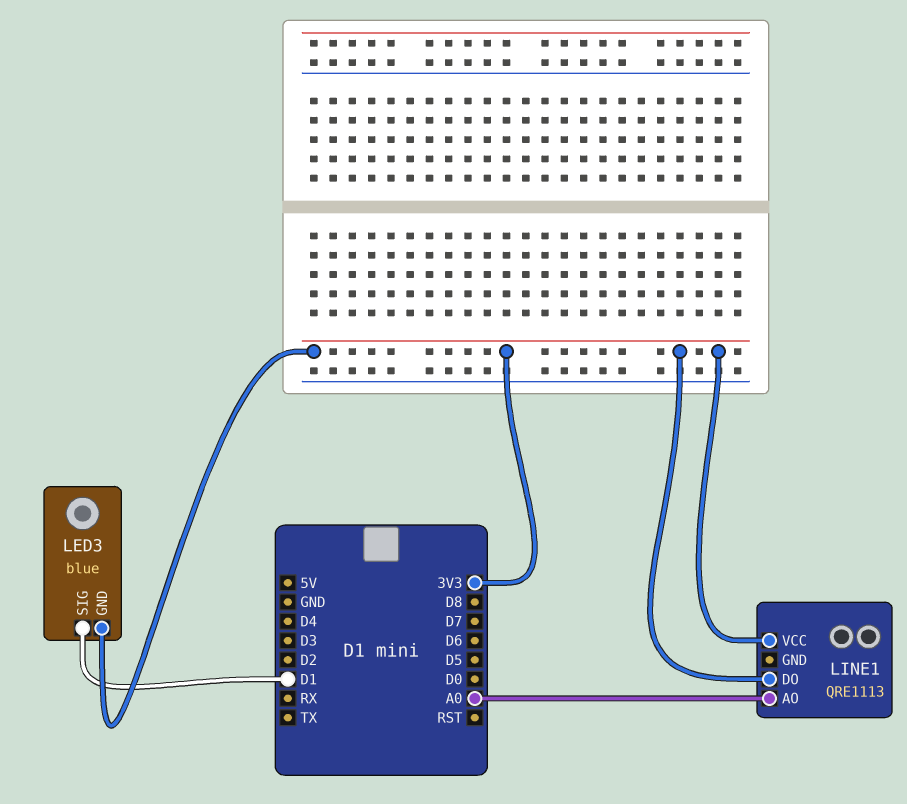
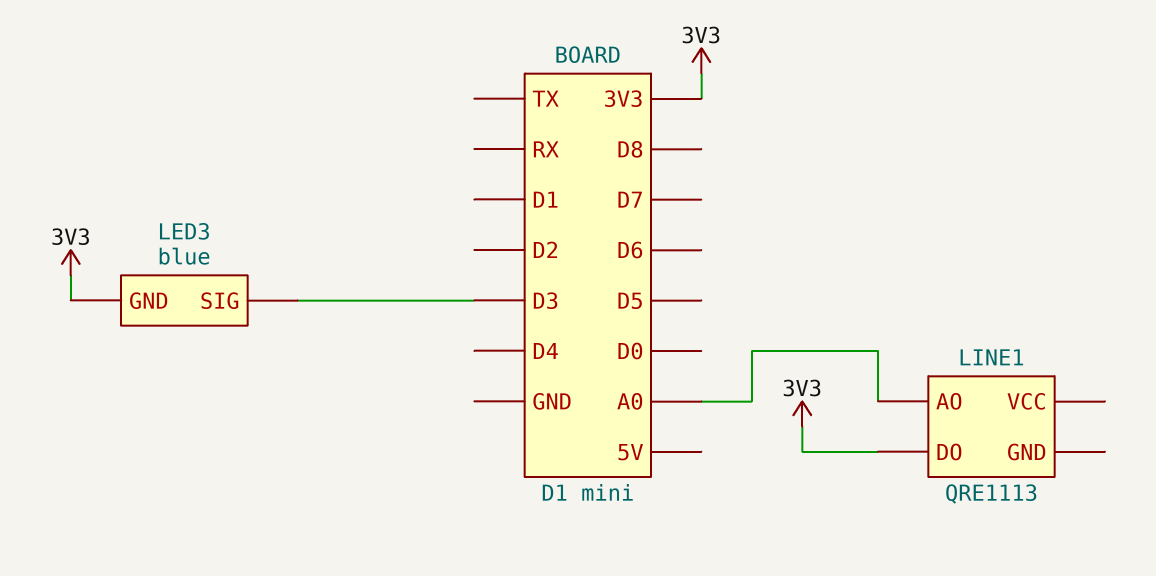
LED3 pin SIG: D1 -> D3
LINE1 pin VCC: 3V3 -> none

